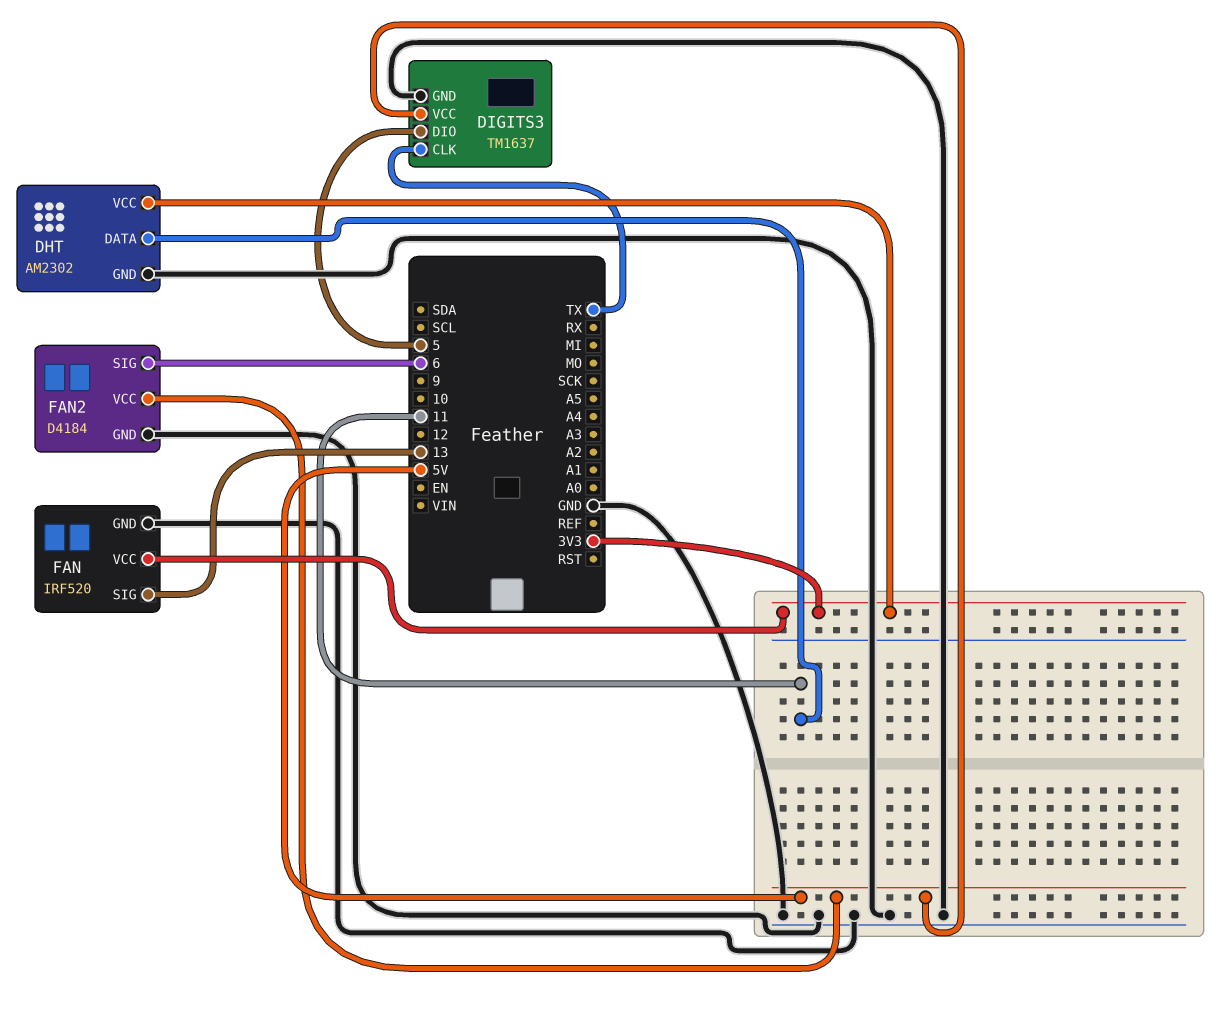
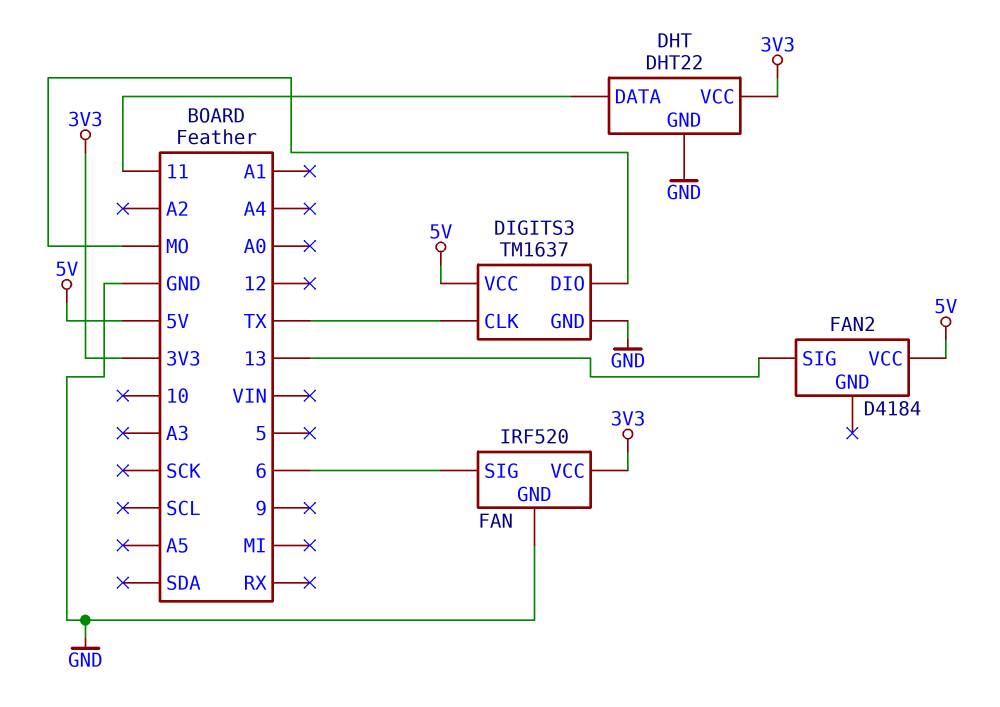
DHT: AM2302 -> DHT22
DIGITS3 pin DIO: 5 -> MO
FAN pin SIG: 13 -> 6
FAN2 pin GND: GND -> none
FAN2 pin SIG: 6 -> 13

